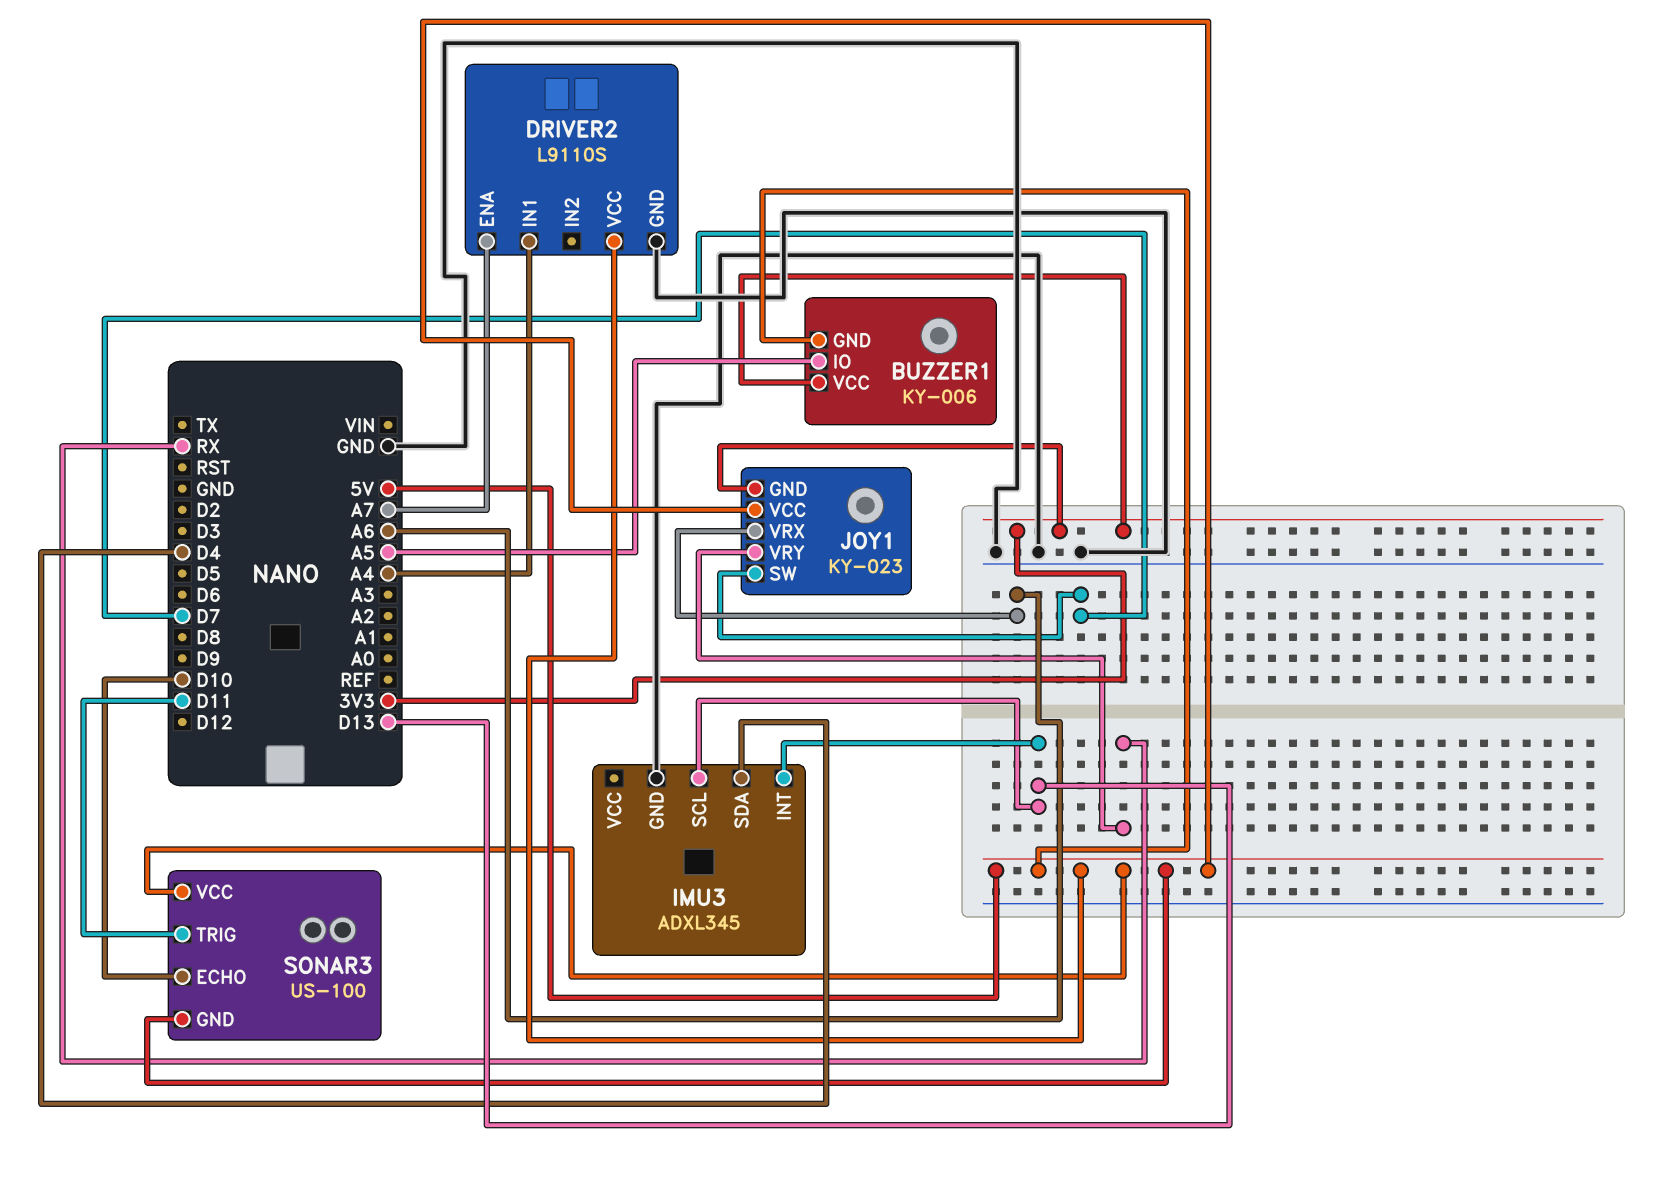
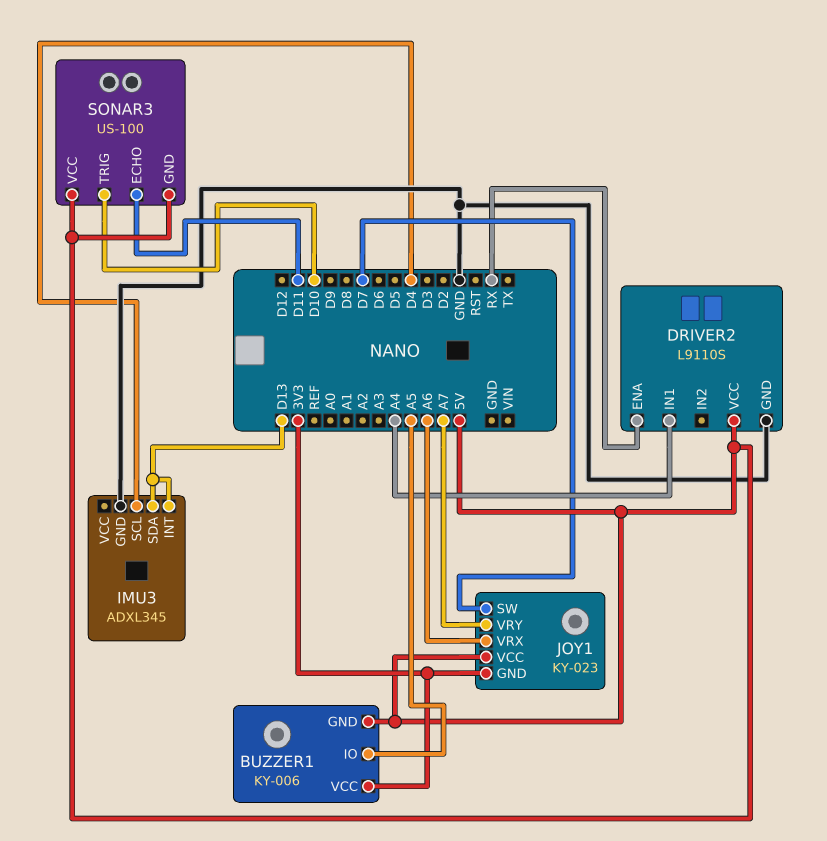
DRIVER2 pin ENA: A7 -> RX
IMU3 pin SCL: D13 -> D4
IMU3 pin SDA: D4 -> D13
JOY1 pin VRY: RX -> A7
SONAR3 pin ECHO: D10 -> D11
SONAR3 pin TRIG: D11 -> D10

